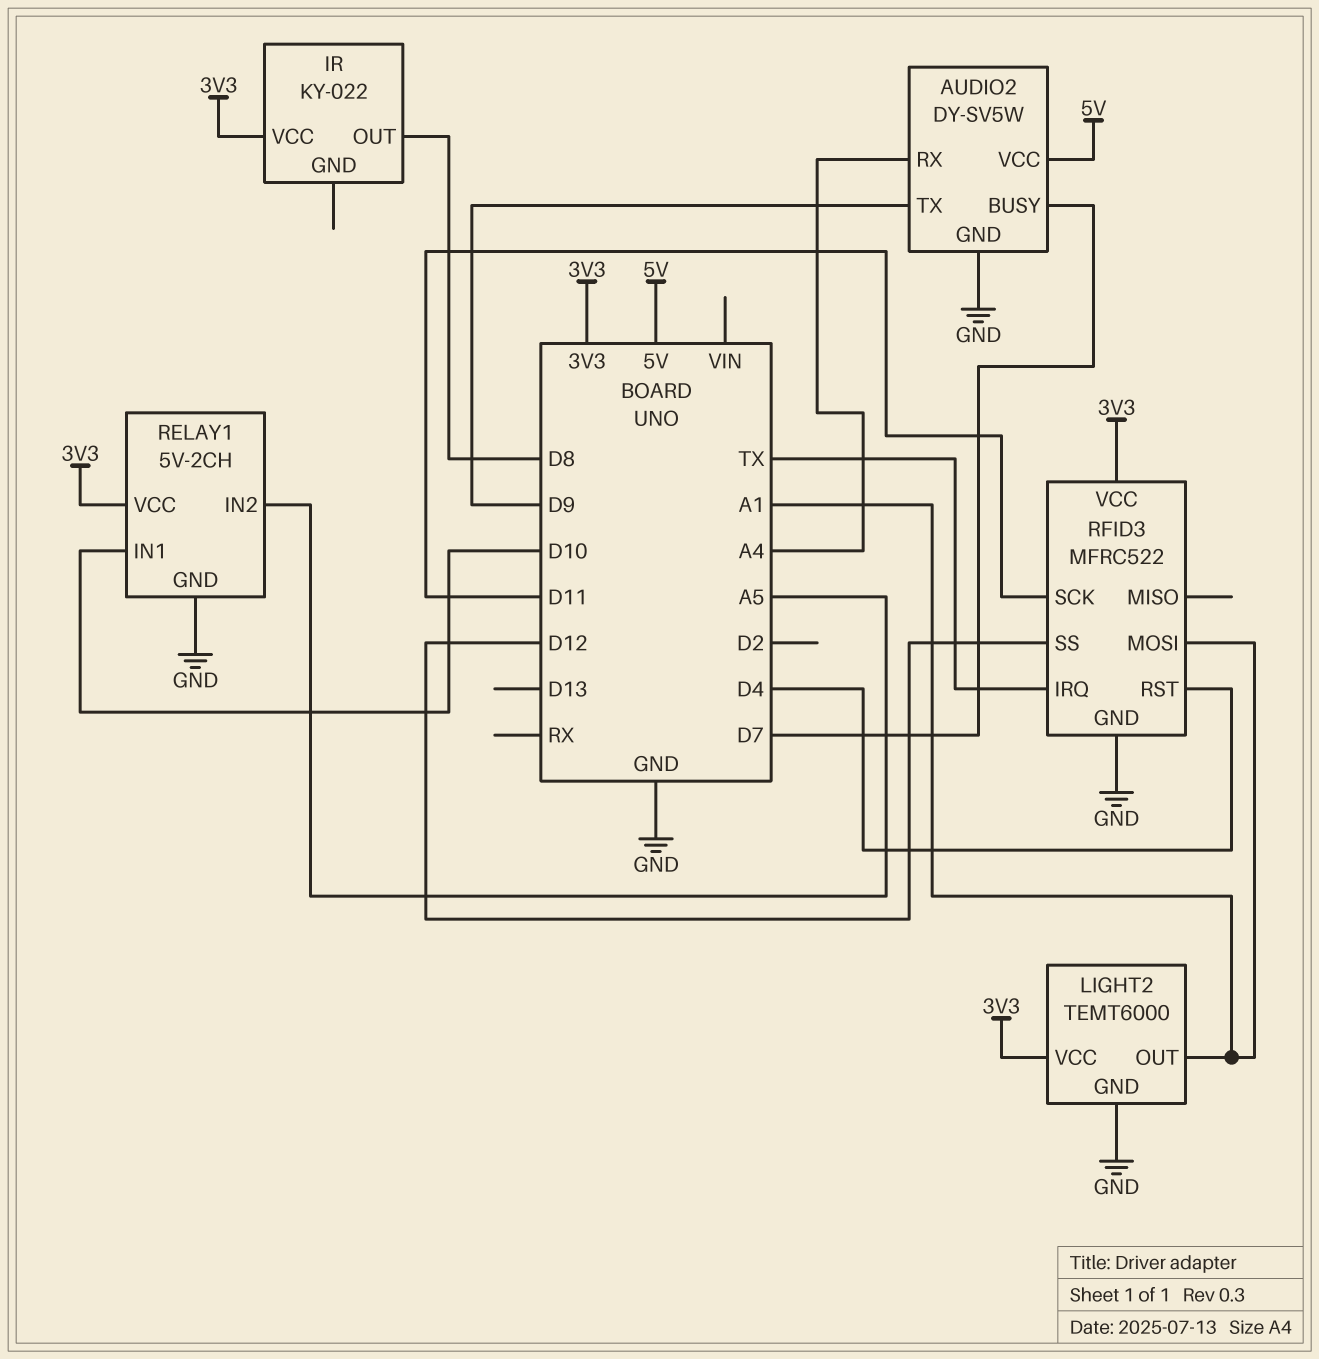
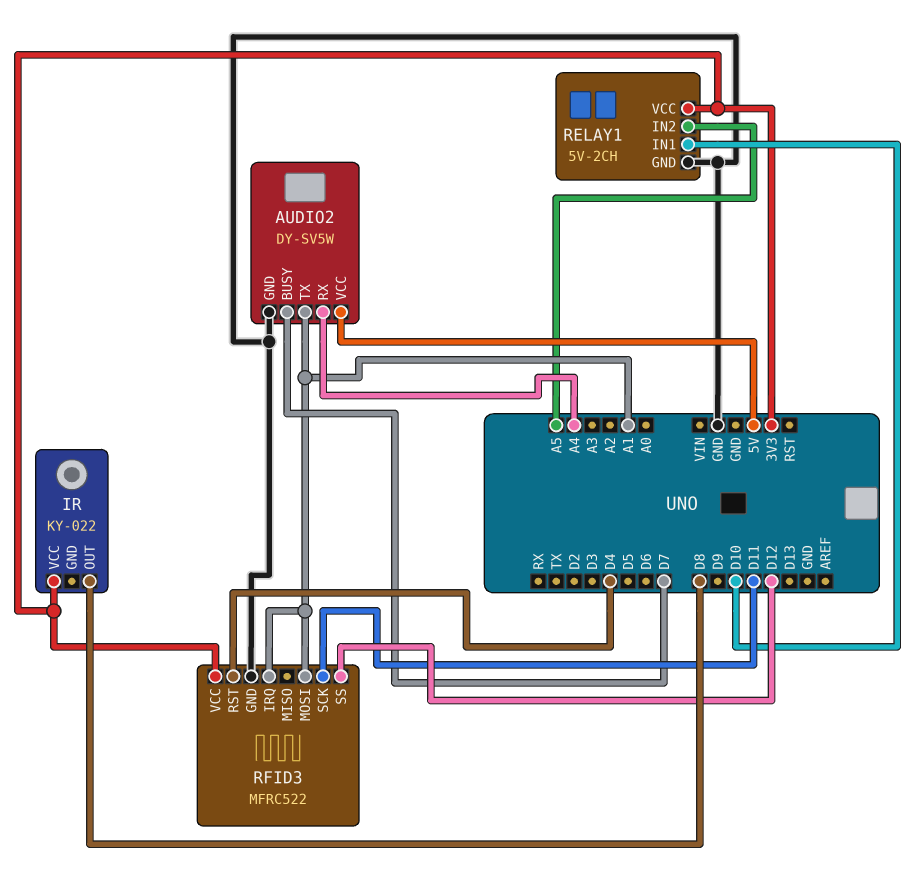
AUDIO2 pin TX: D9 -> A1
LIGHT2: TEMT6000 -> none
LIGHT2 pin GND: GND -> none
LIGHT2 pin OUT: A1 -> none
LIGHT2 pin VCC: 3V3 -> none
RFID3 pin IRQ: TX -> A1

